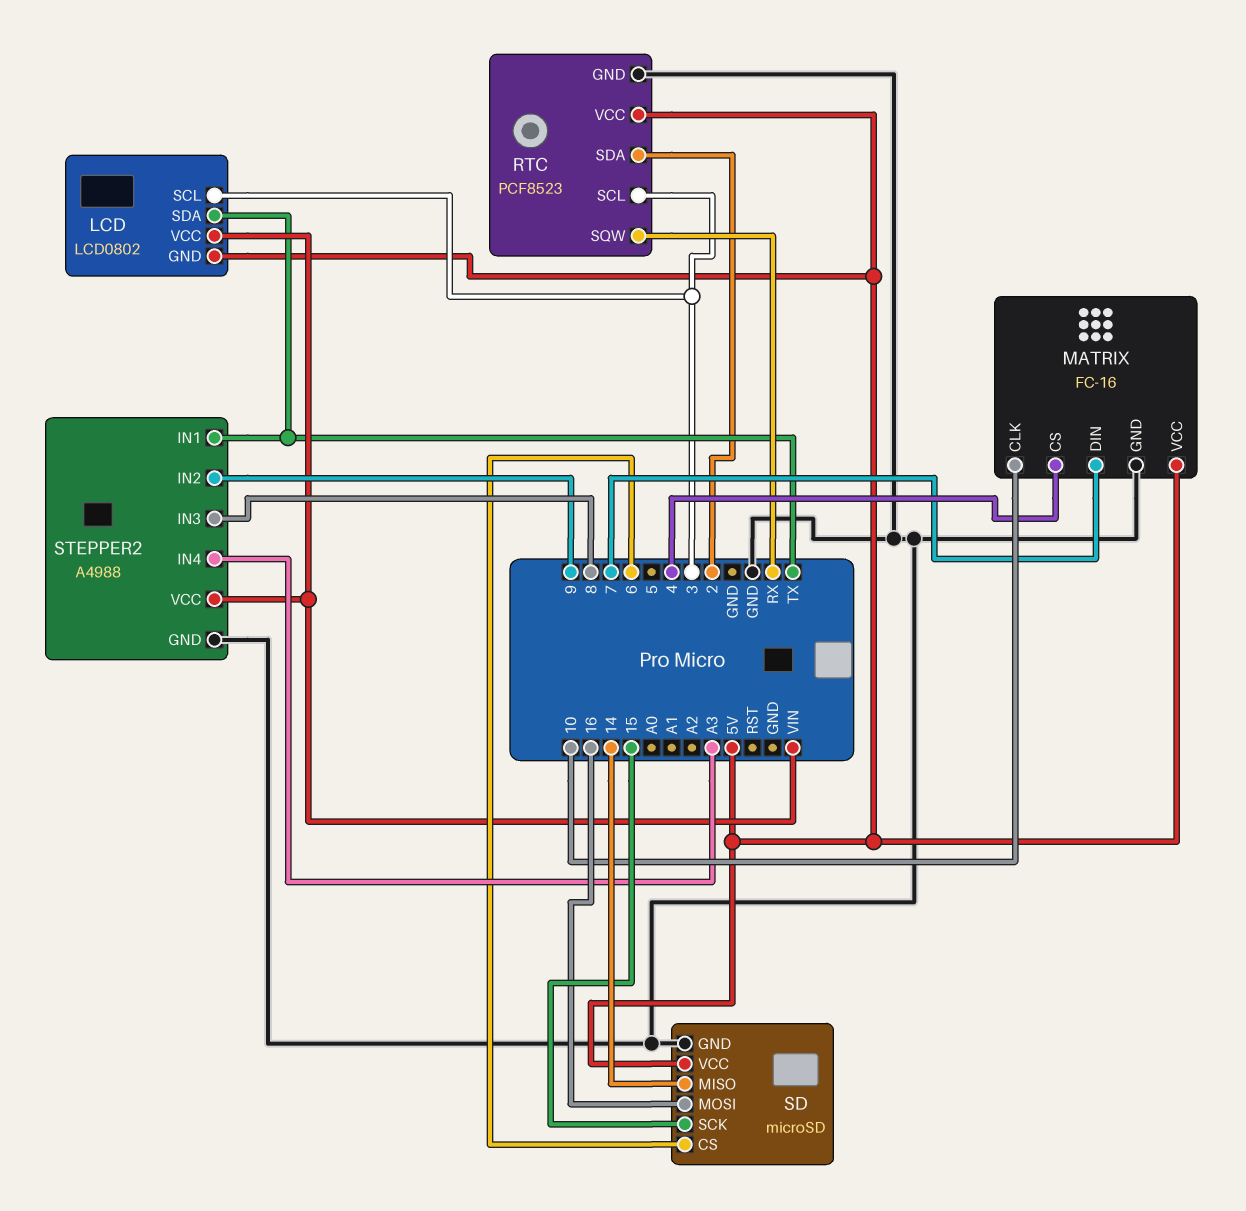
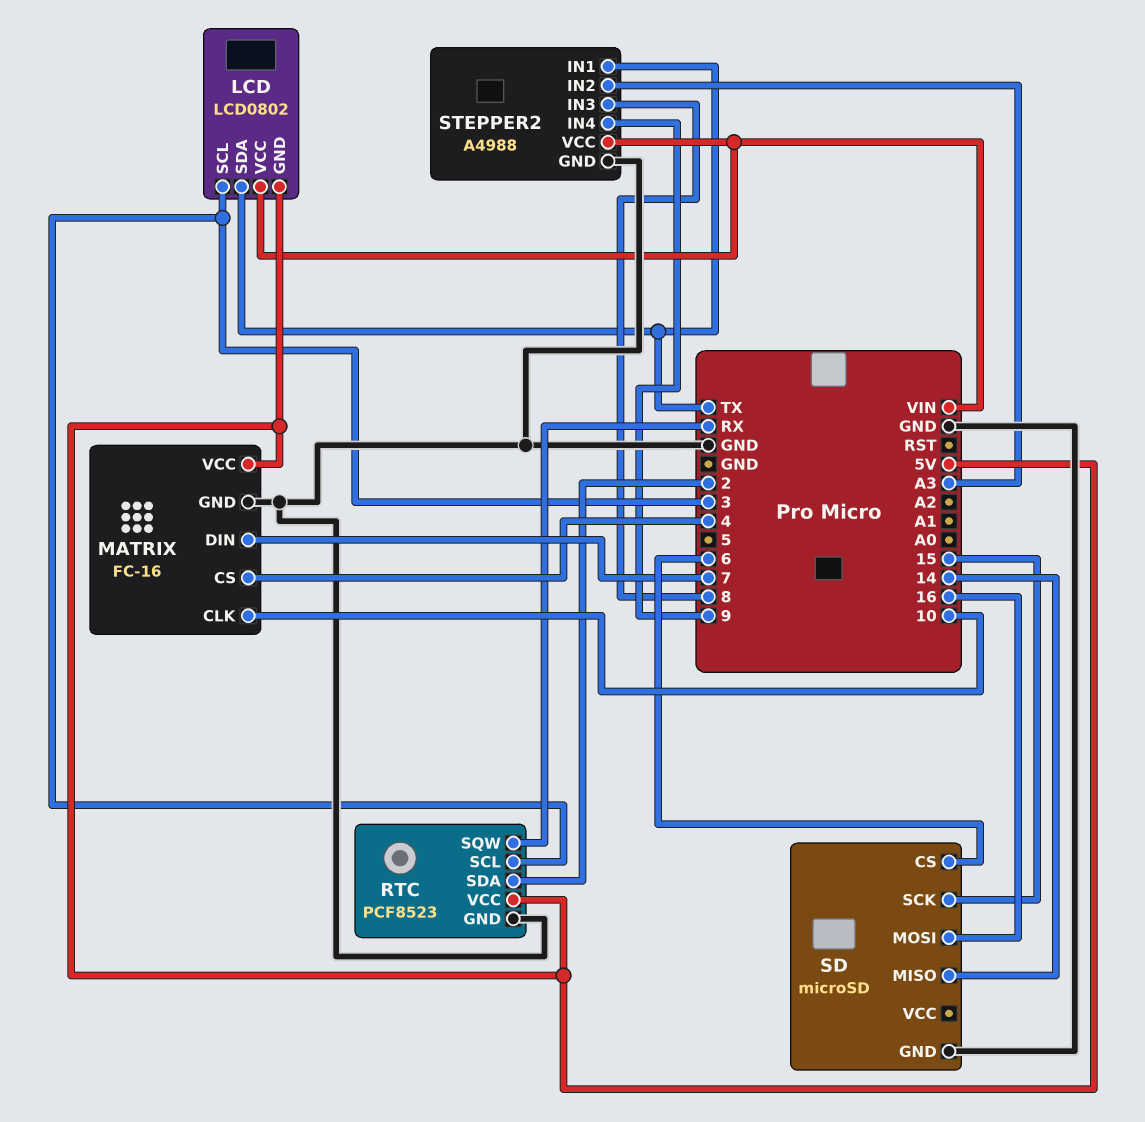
SD pin VCC: 5V -> none
STEPPER2 pin IN2: 9 -> A3
STEPPER2 pin IN4: A3 -> 9

